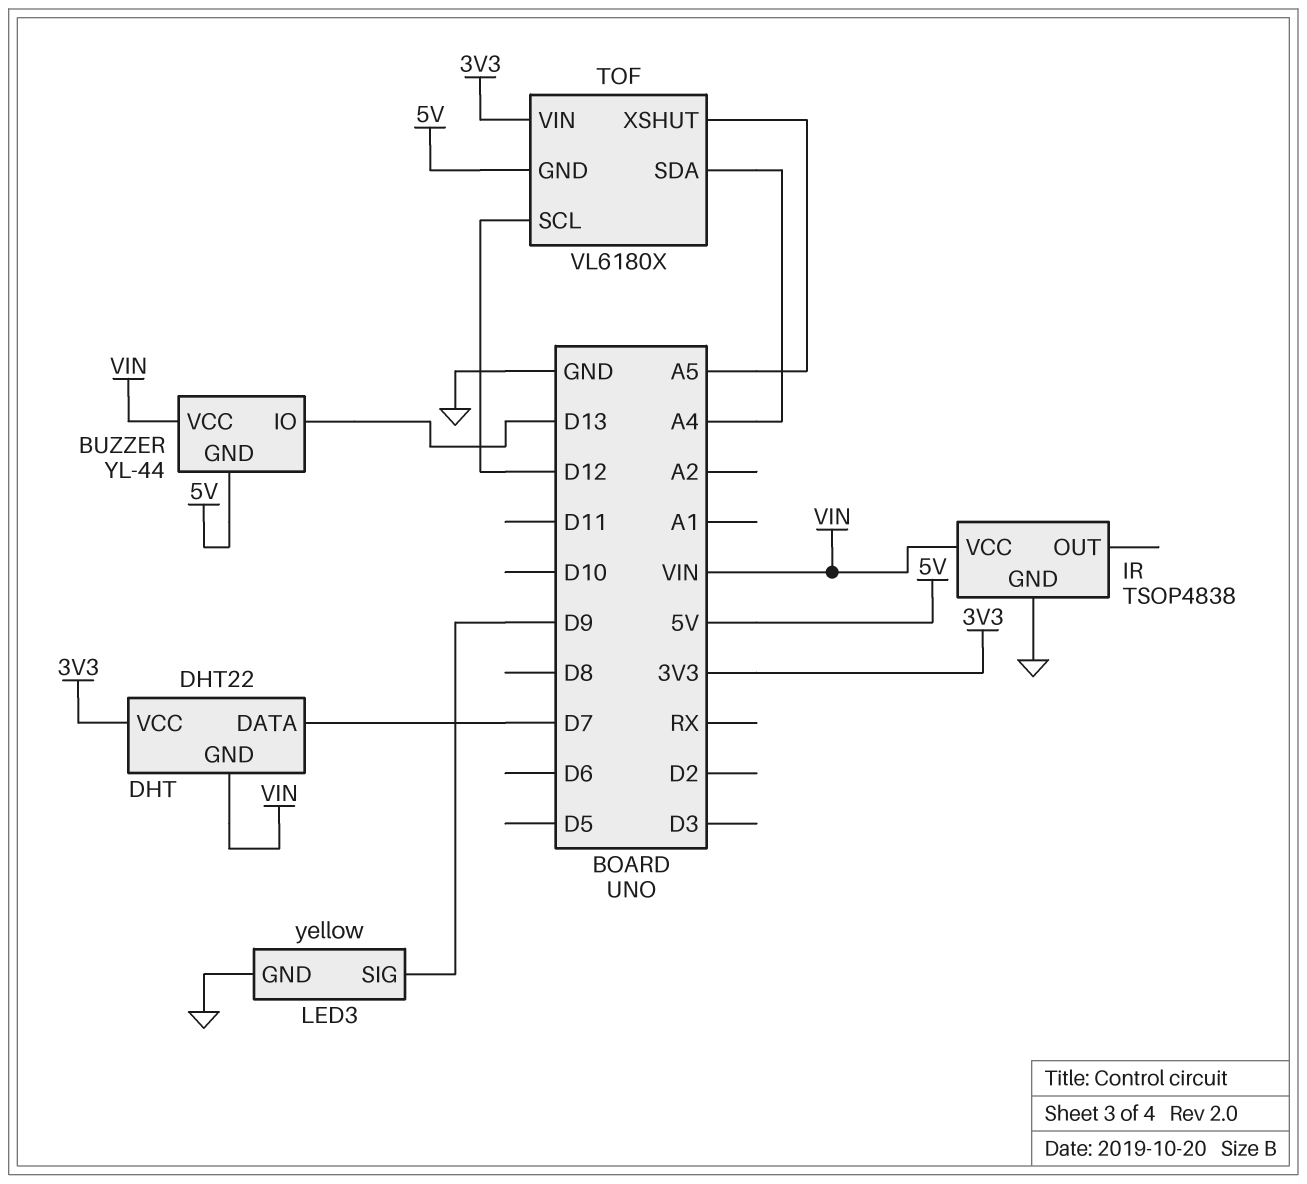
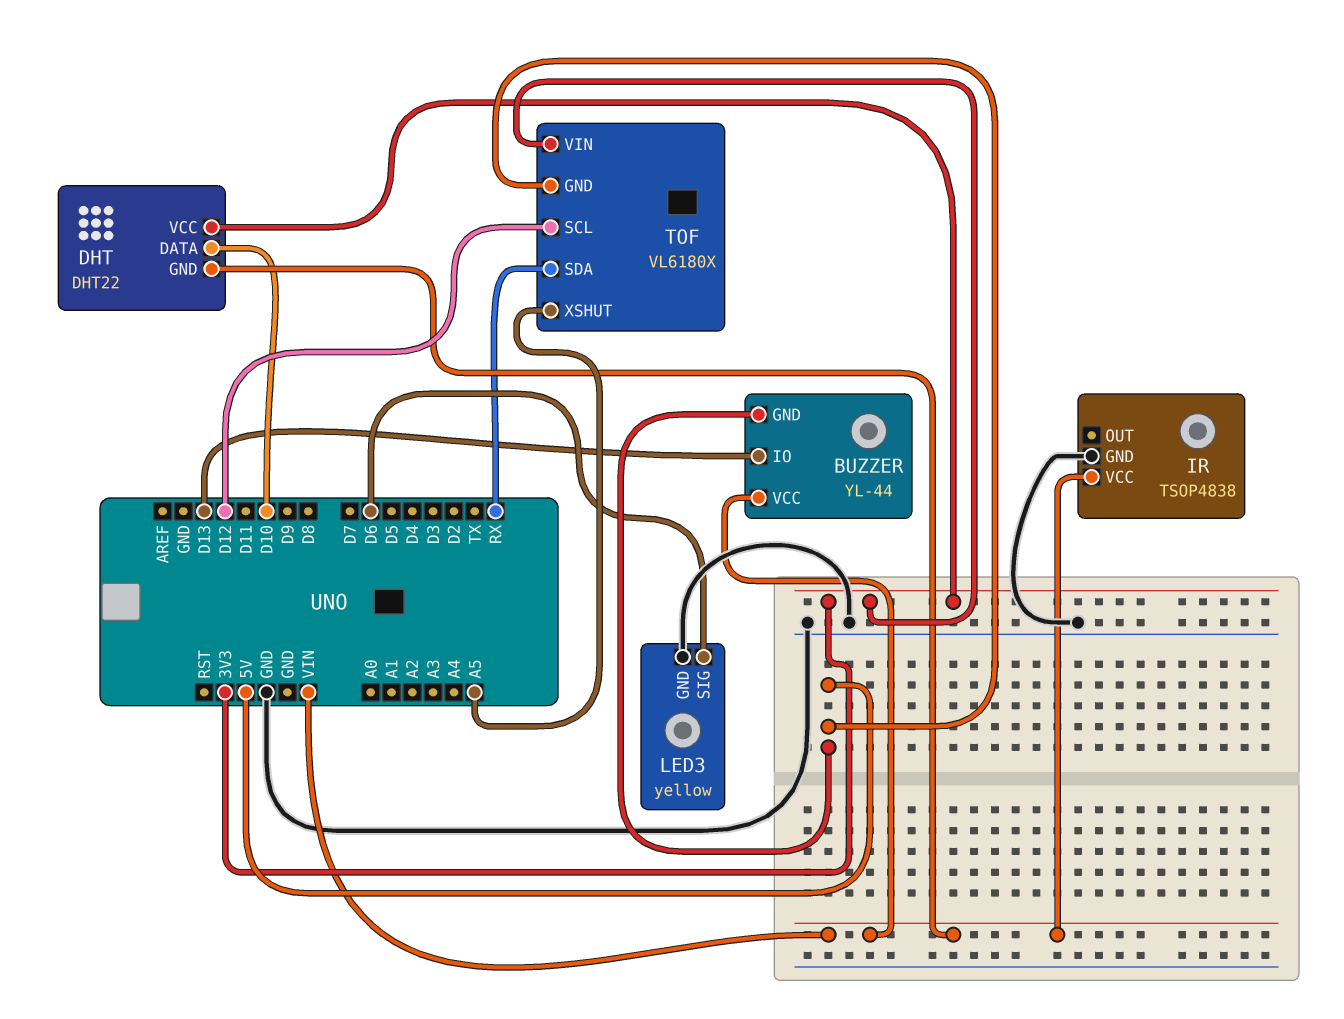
DHT pin DATA: D7 -> D10
LED3 pin SIG: D9 -> D6
TOF pin SDA: A4 -> RX

